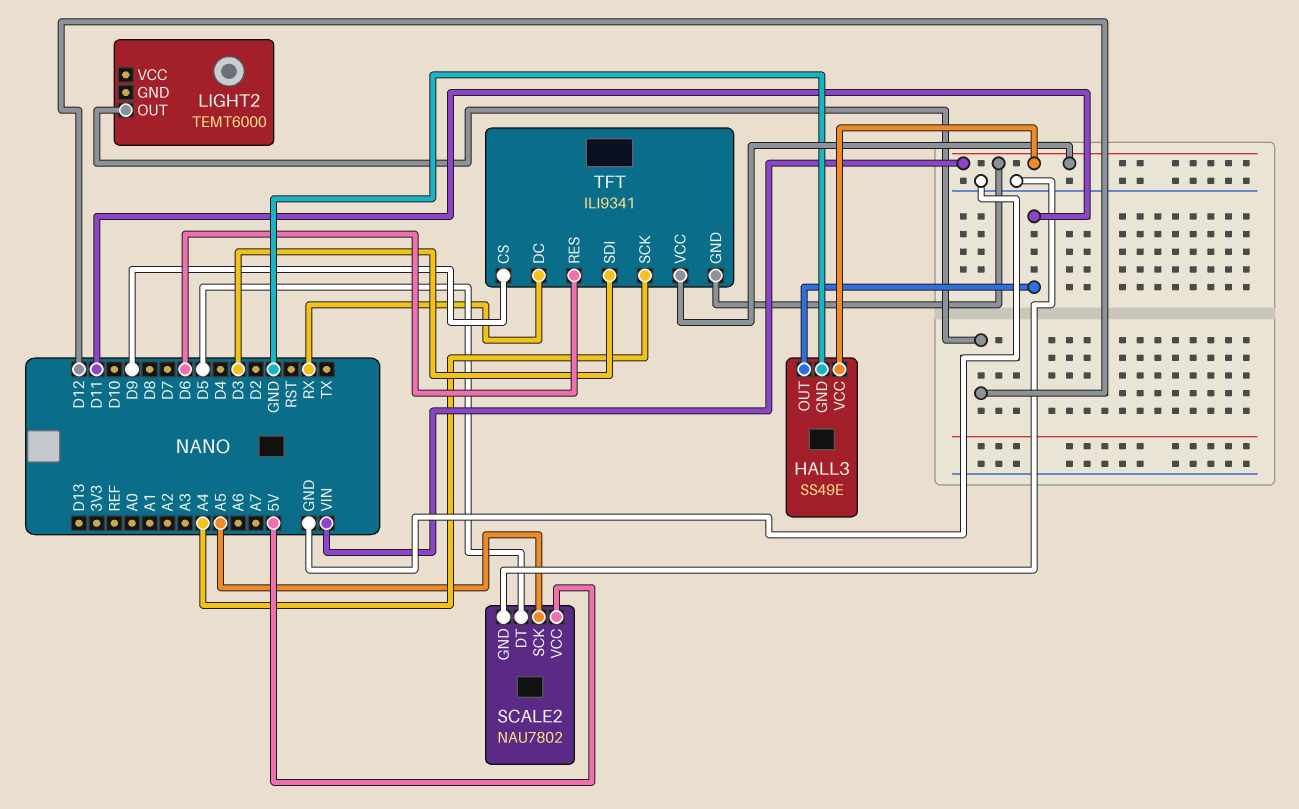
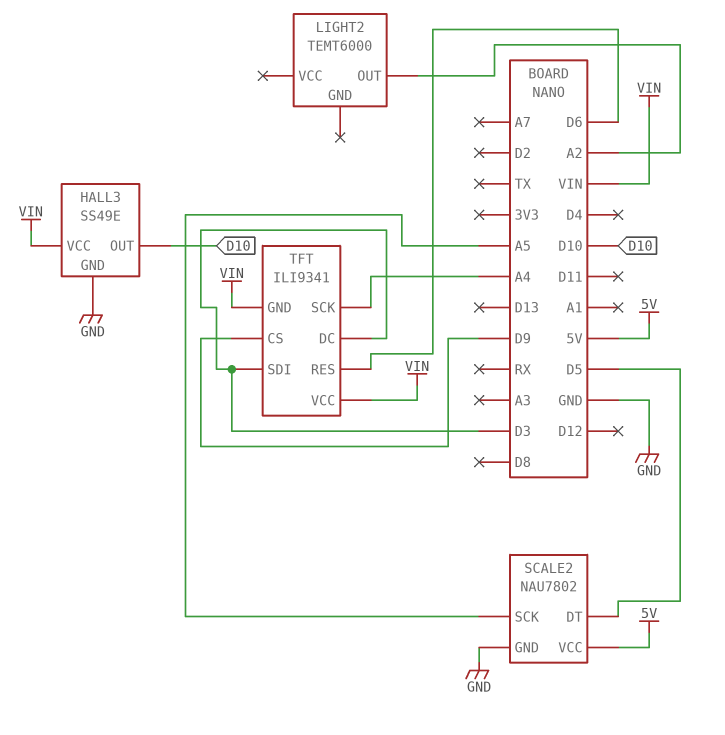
HALL3 pin OUT: D11 -> D10
LIGHT2 pin OUT: D12 -> A2
TFT pin DC: RX -> D3

